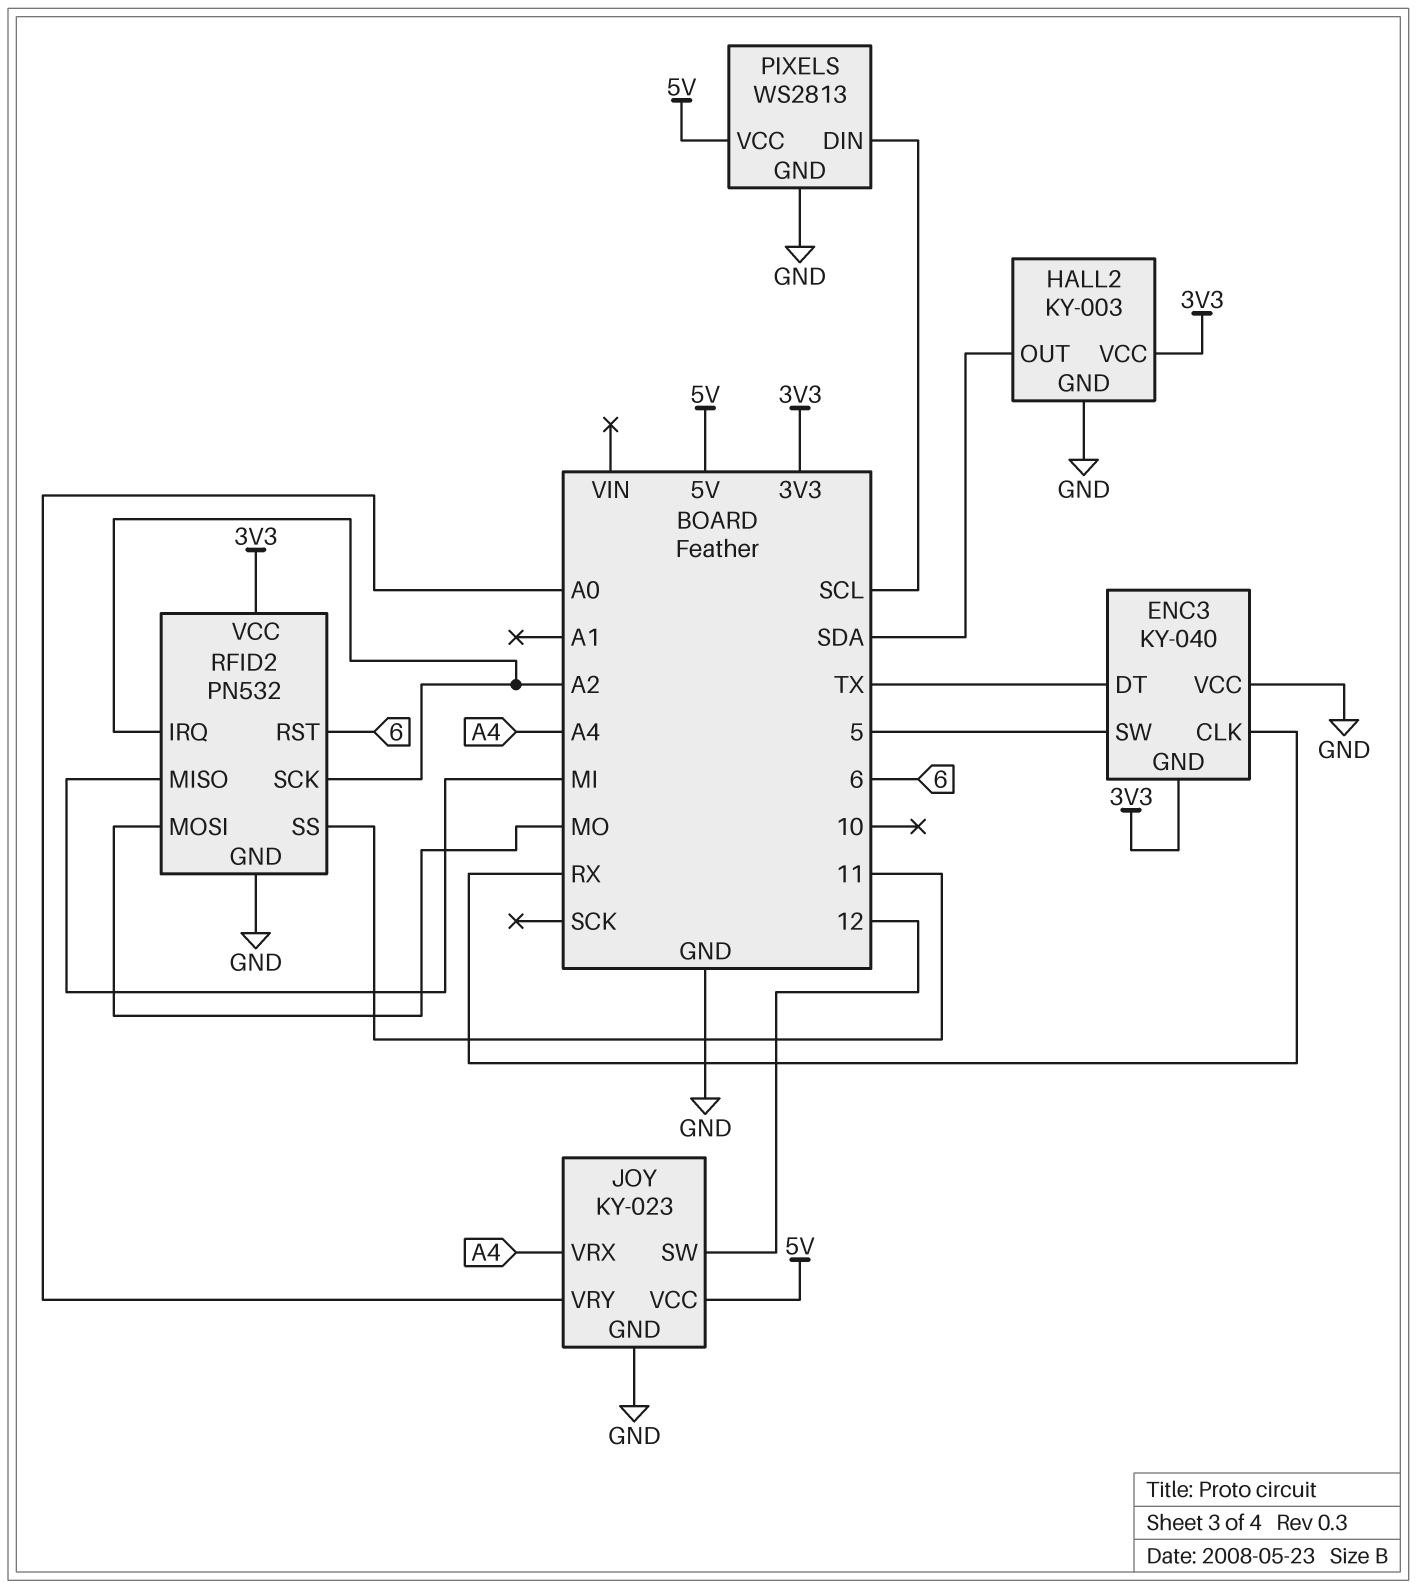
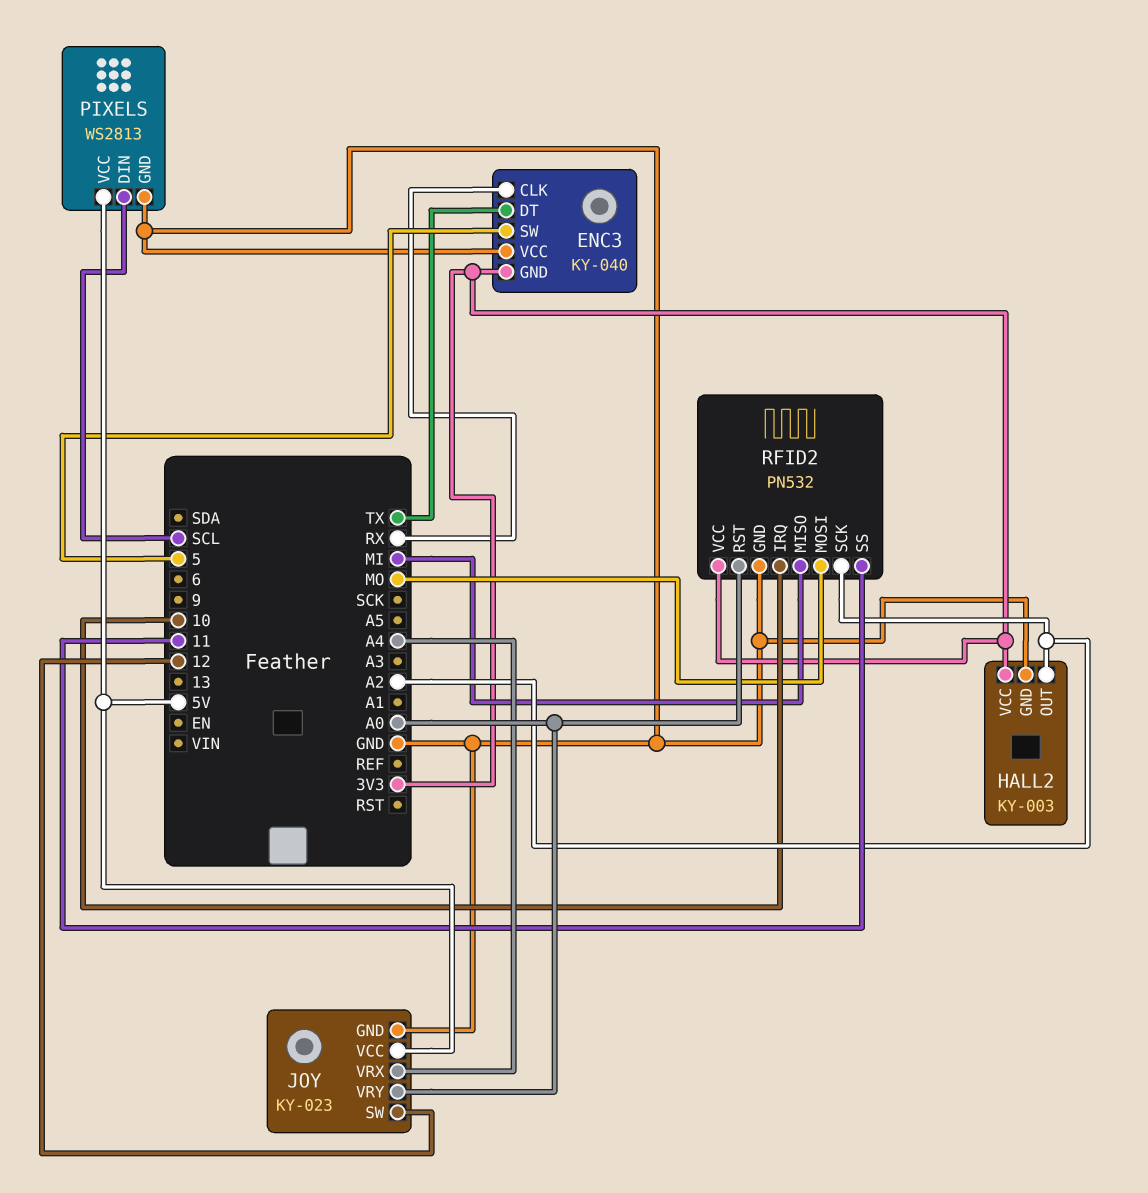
HALL2 pin OUT: SDA -> A2
RFID2 pin IRQ: A2 -> 10
RFID2 pin RST: 6 -> A0

